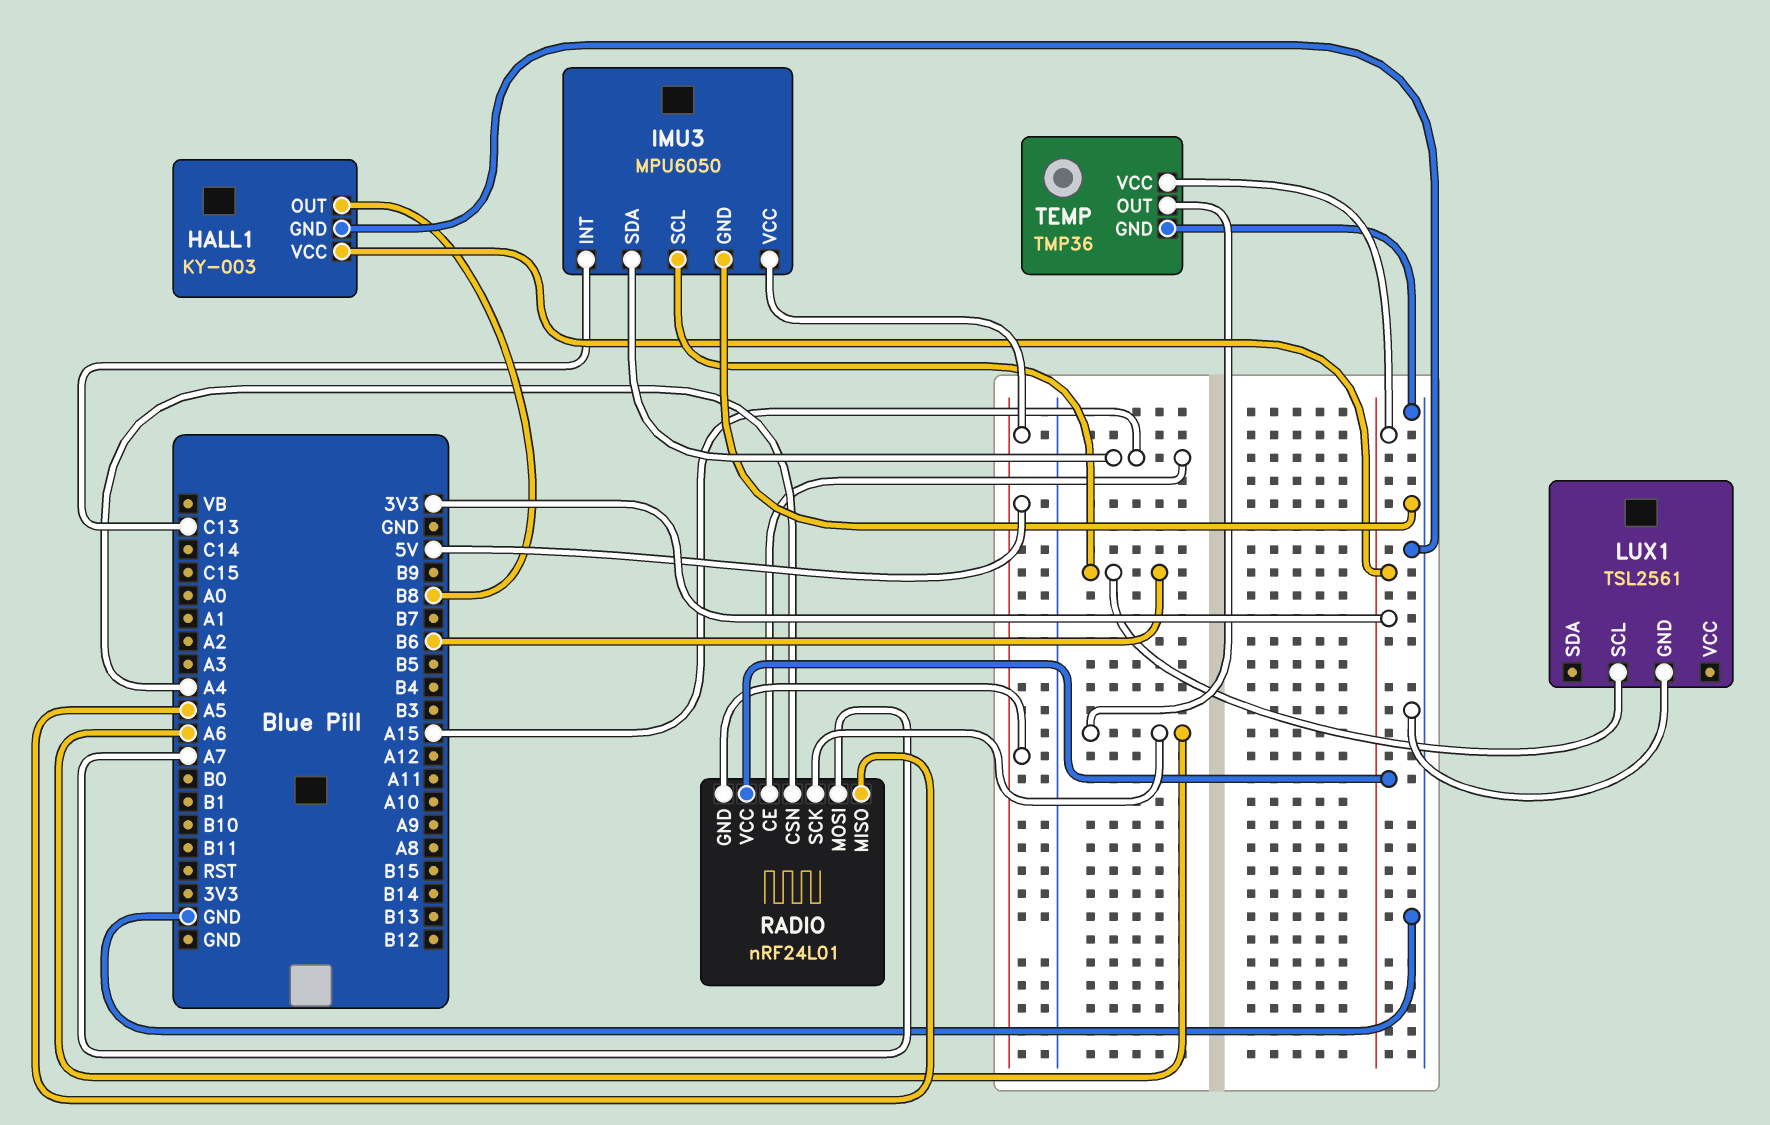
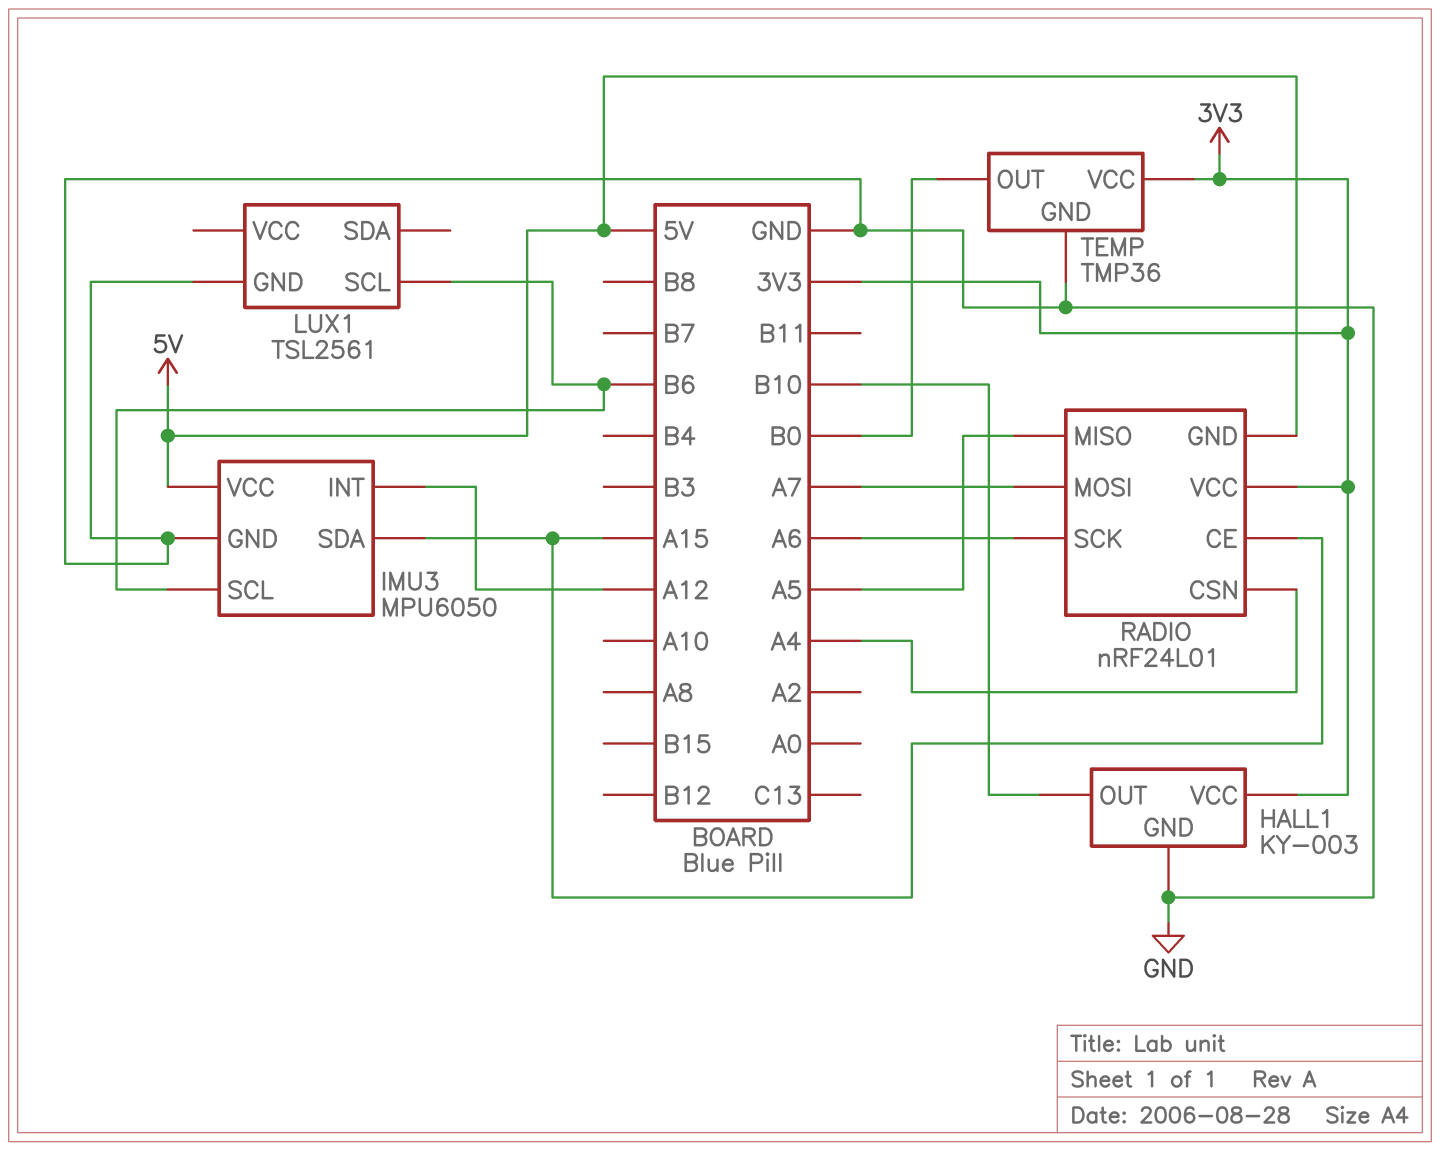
HALL1 pin OUT: B8 -> B10
IMU3 pin INT: C13 -> A12
TEMP pin OUT: A6 -> B0

